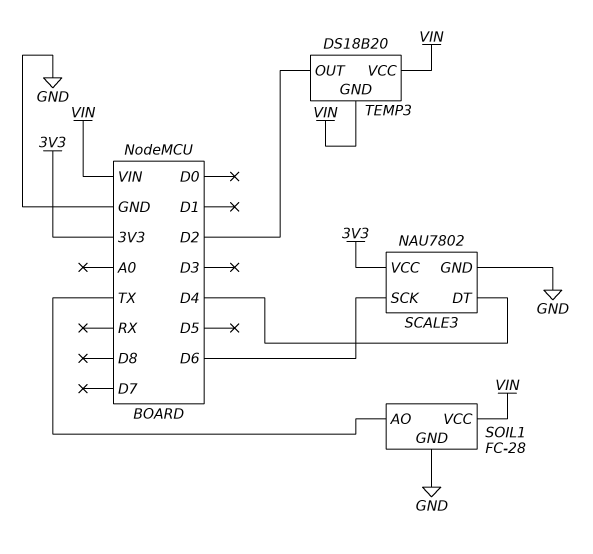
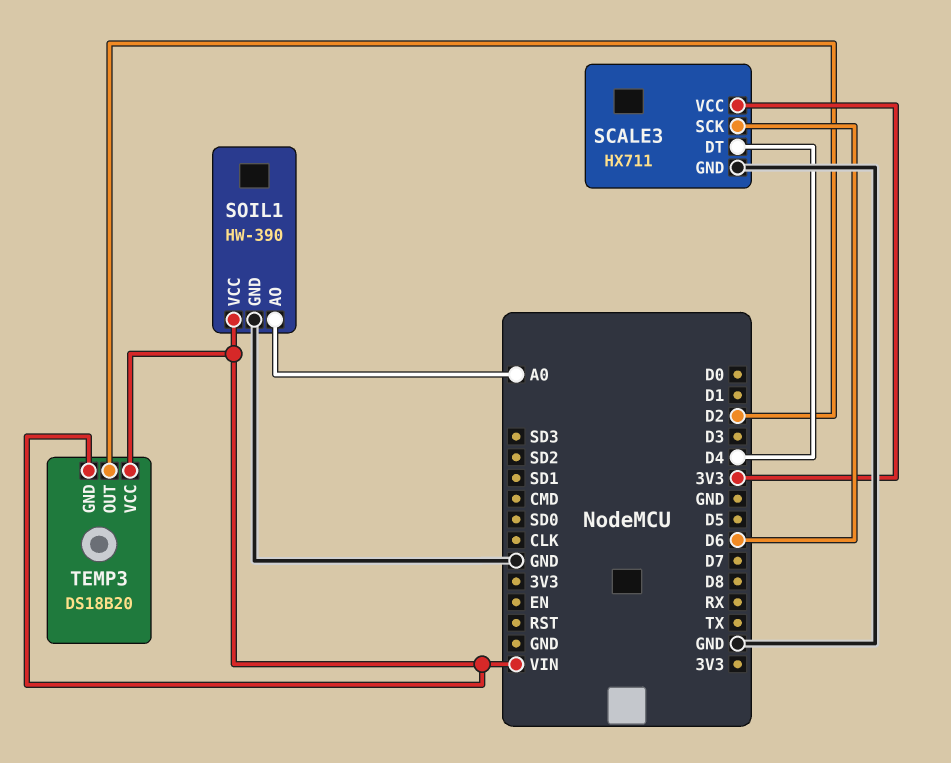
SCALE3: NAU7802 -> HX711
SOIL1: FC-28 -> HW-390
SOIL1 pin AO: TX -> A0

